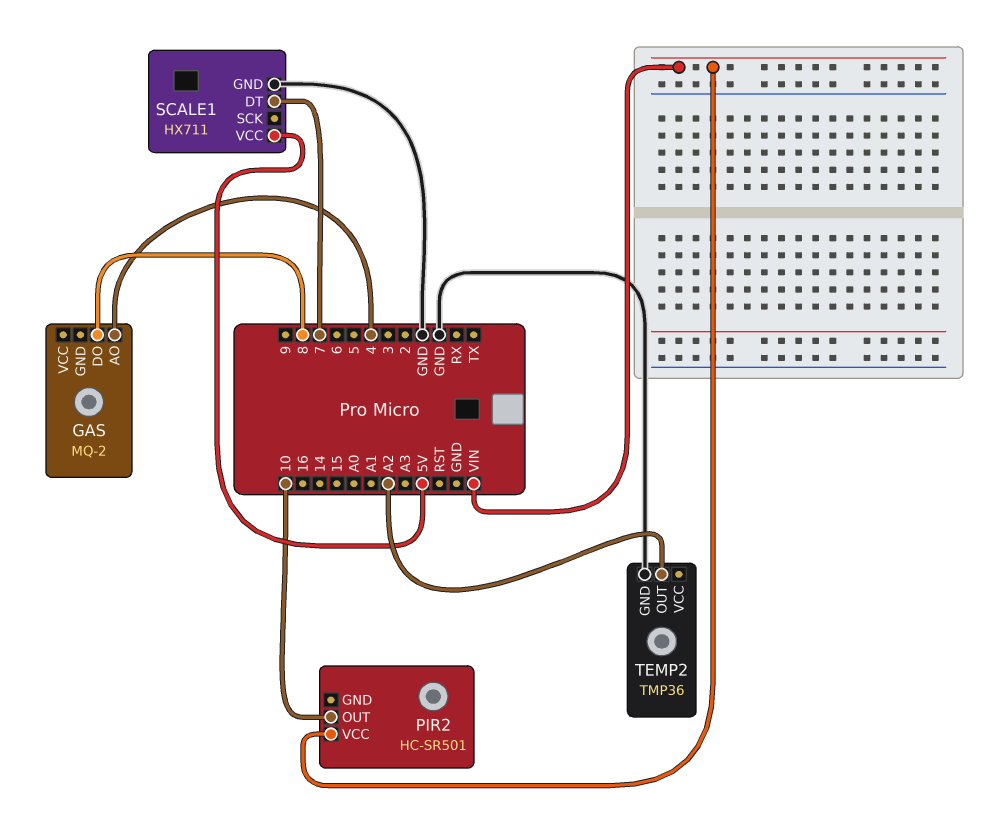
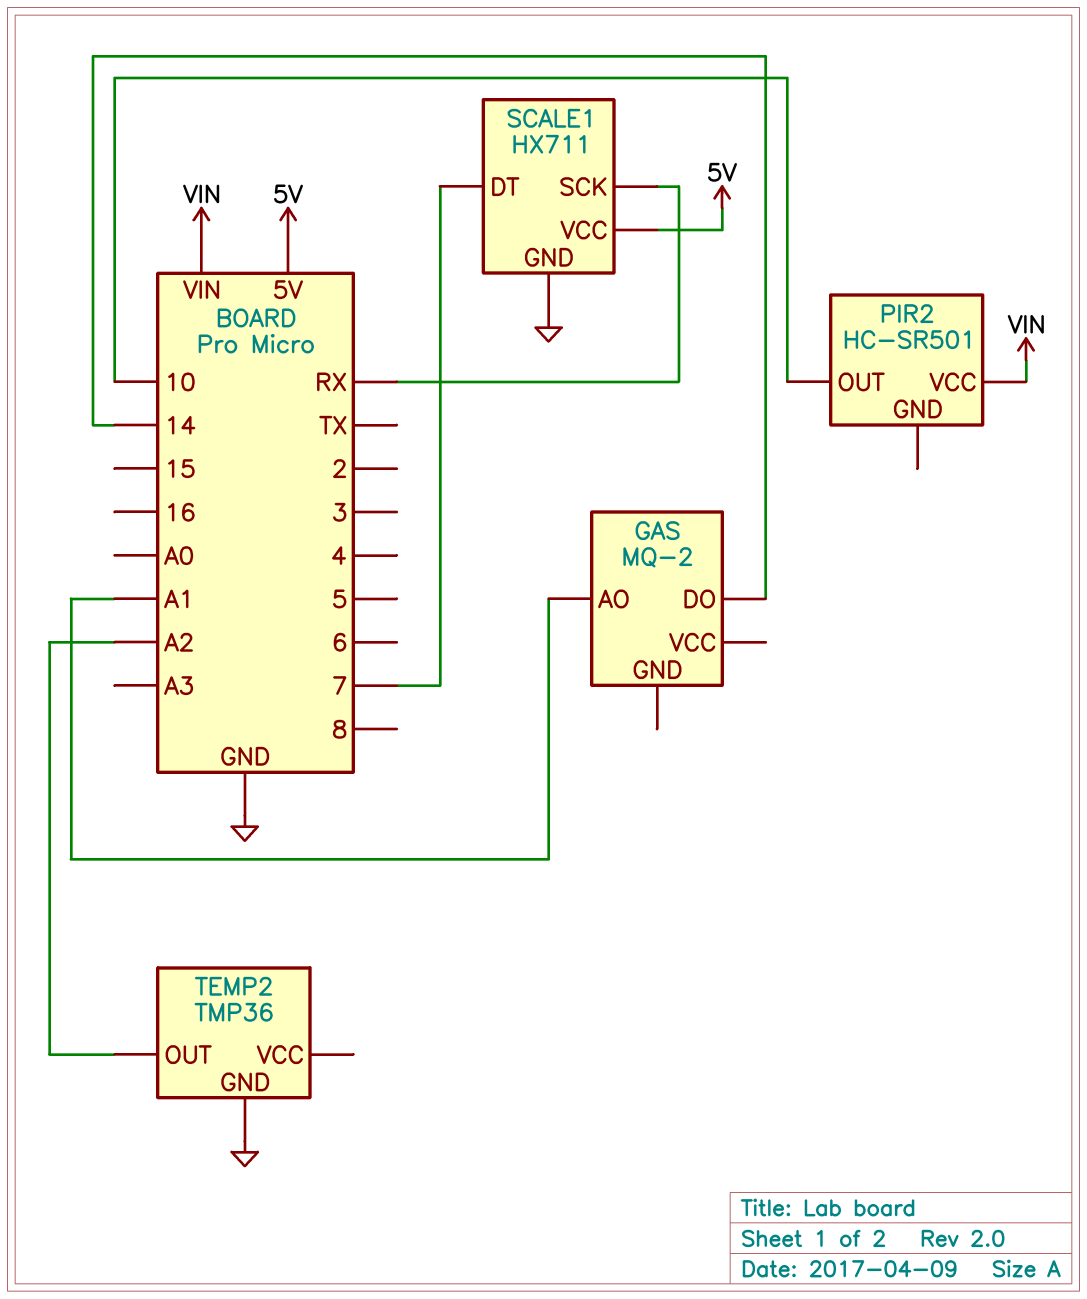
GAS pin AO: 4 -> A1
GAS pin DO: 8 -> 14
SCALE1 pin SCK: none -> RX

